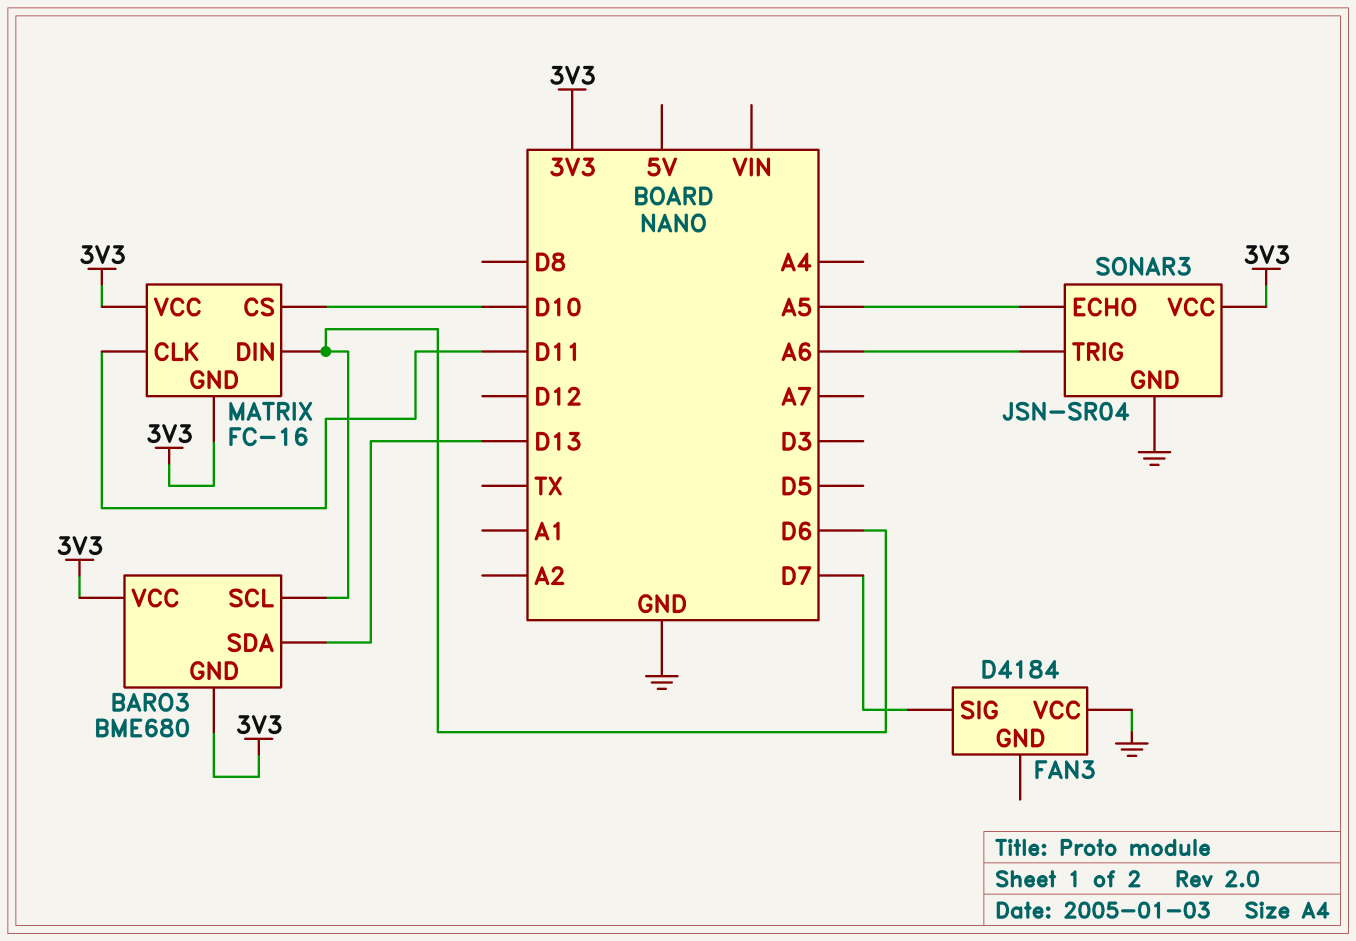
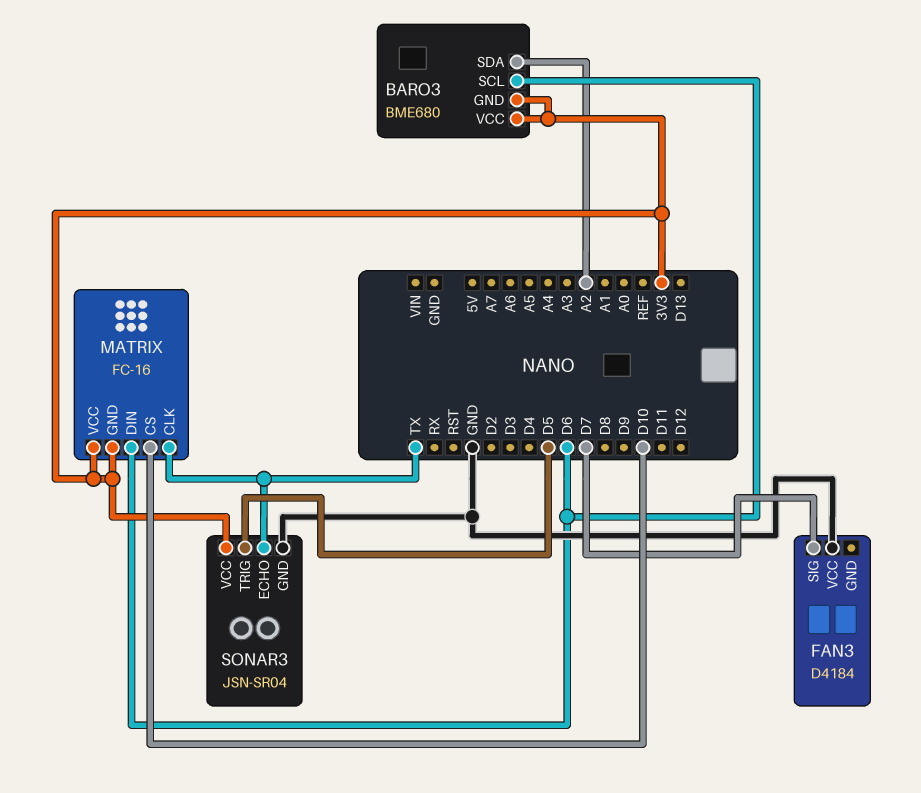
BARO3 pin SDA: D13 -> A2
MATRIX pin CLK: D11 -> TX
SONAR3 pin ECHO: A5 -> TX
SONAR3 pin TRIG: A6 -> D5

